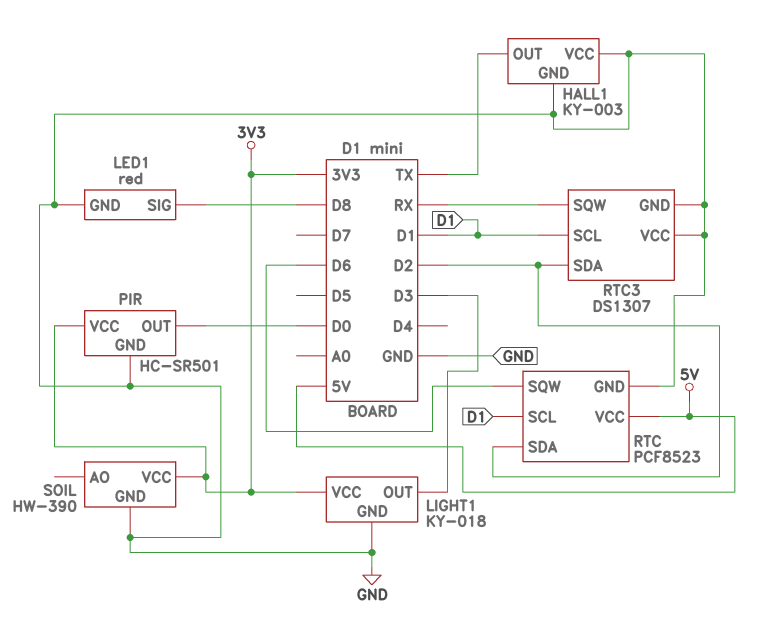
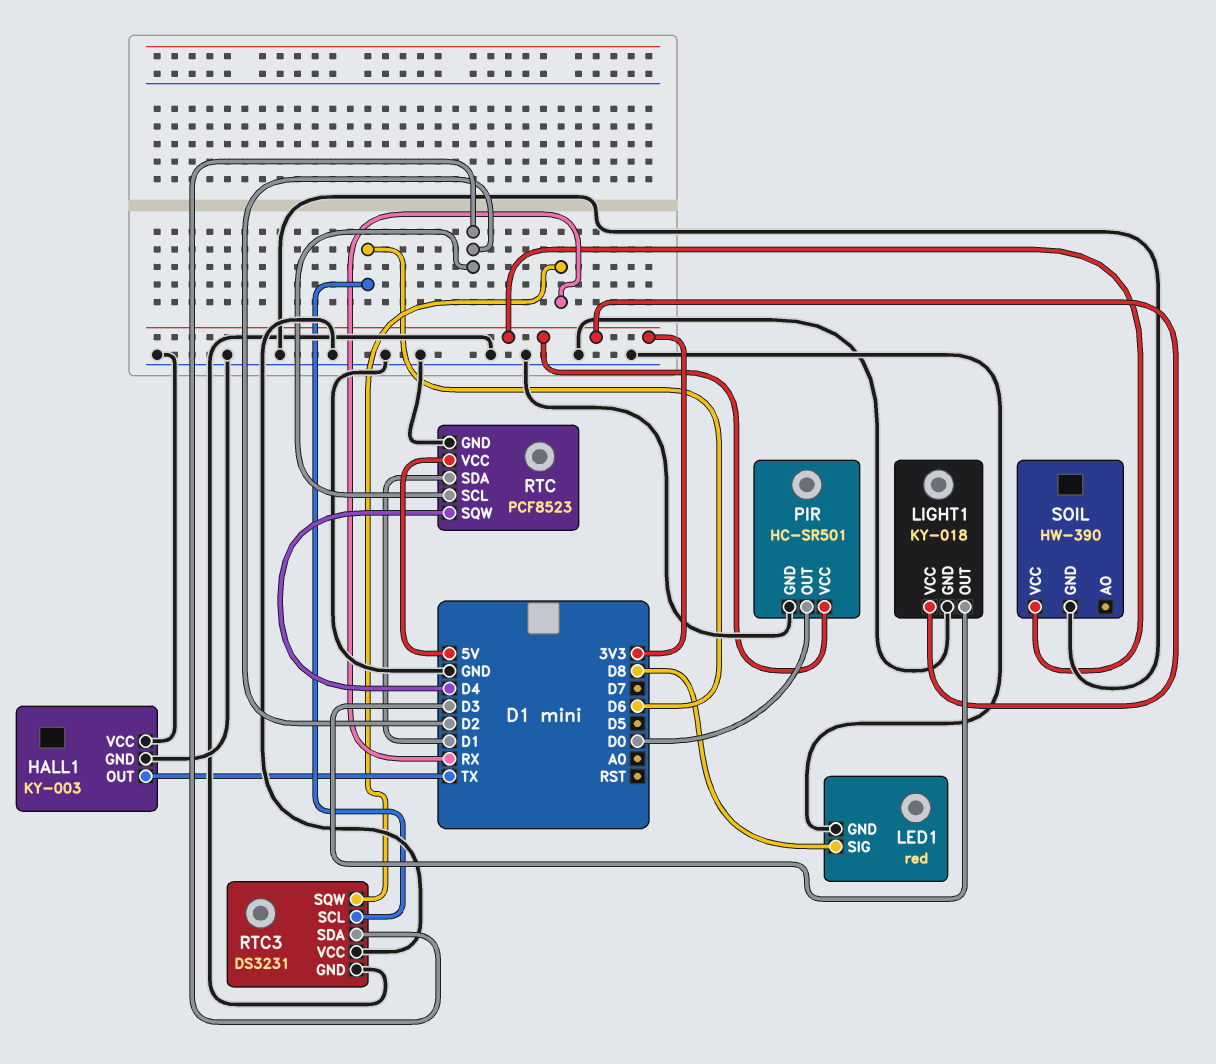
RTC pin SCL: D1 -> D2
RTC pin SDA: D2 -> D1
RTC pin SQW: D6 -> D4
RTC3: DS1307 -> DS3231
RTC3 pin SCL: D1 -> D6

